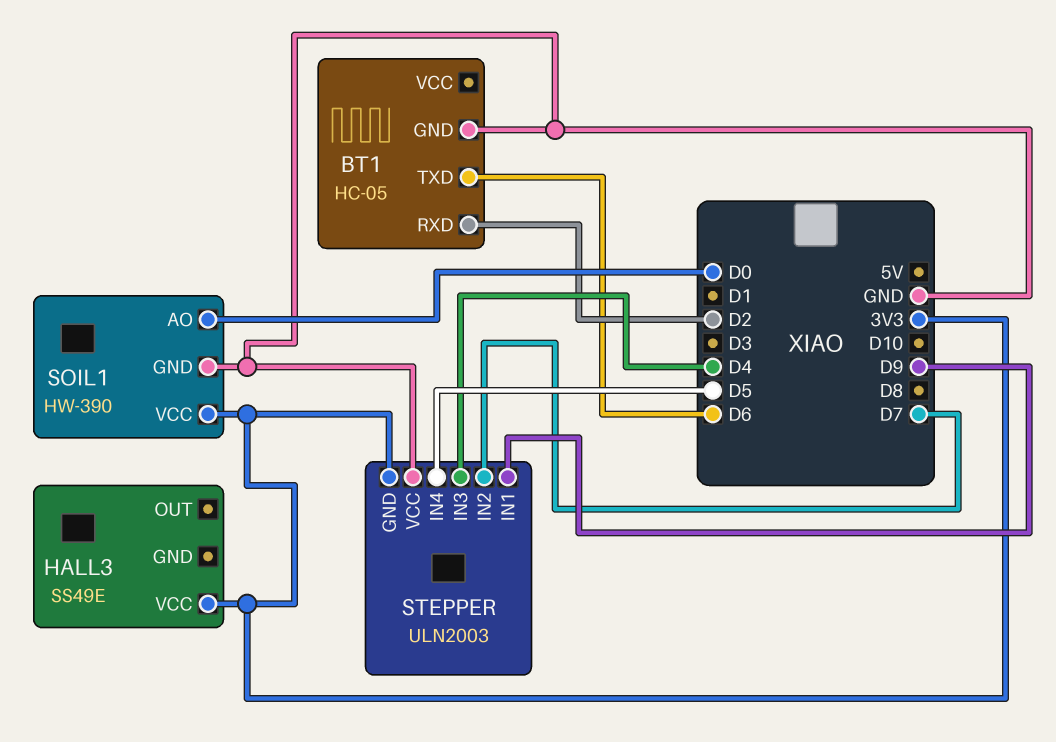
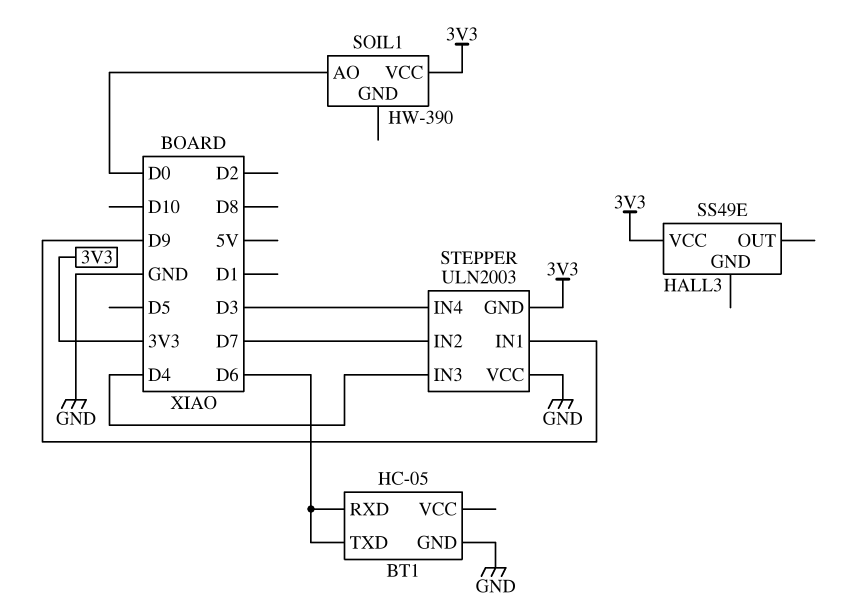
BT1 pin RXD: D2 -> D6
SOIL1 pin GND: GND -> none
STEPPER pin IN4: D5 -> D3

